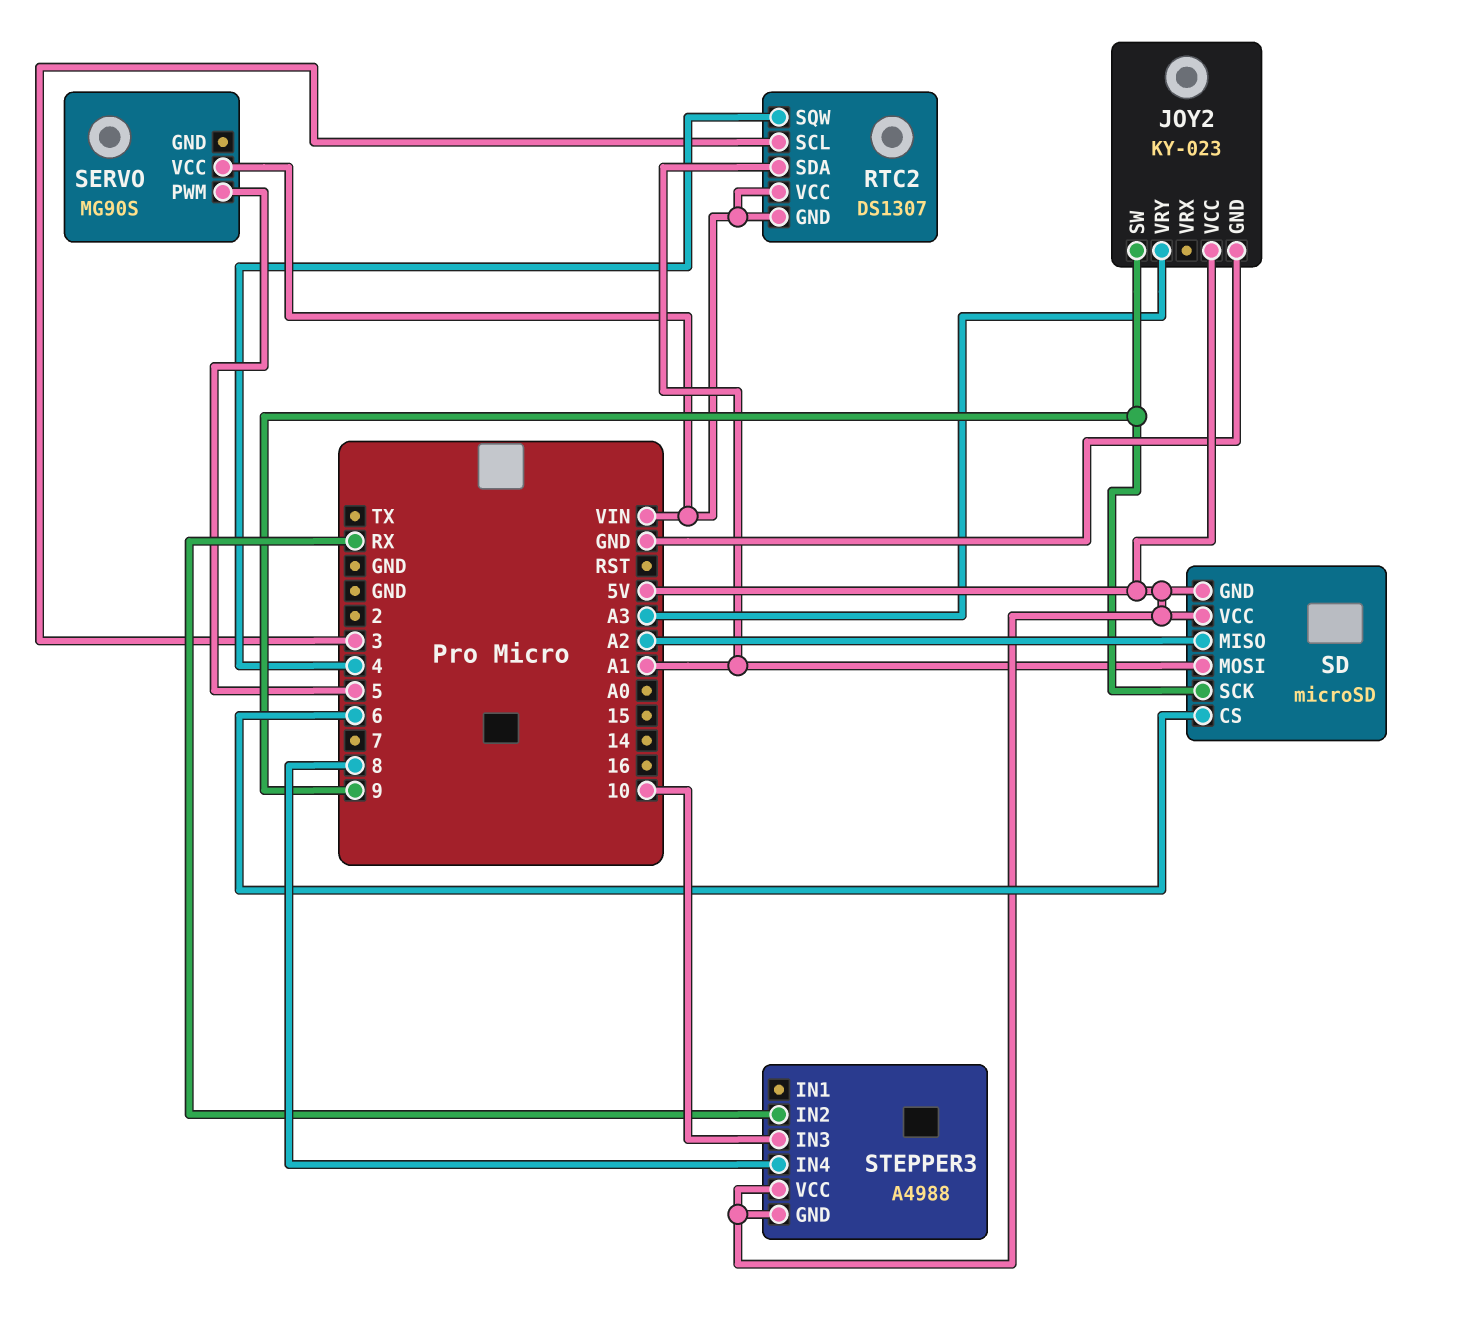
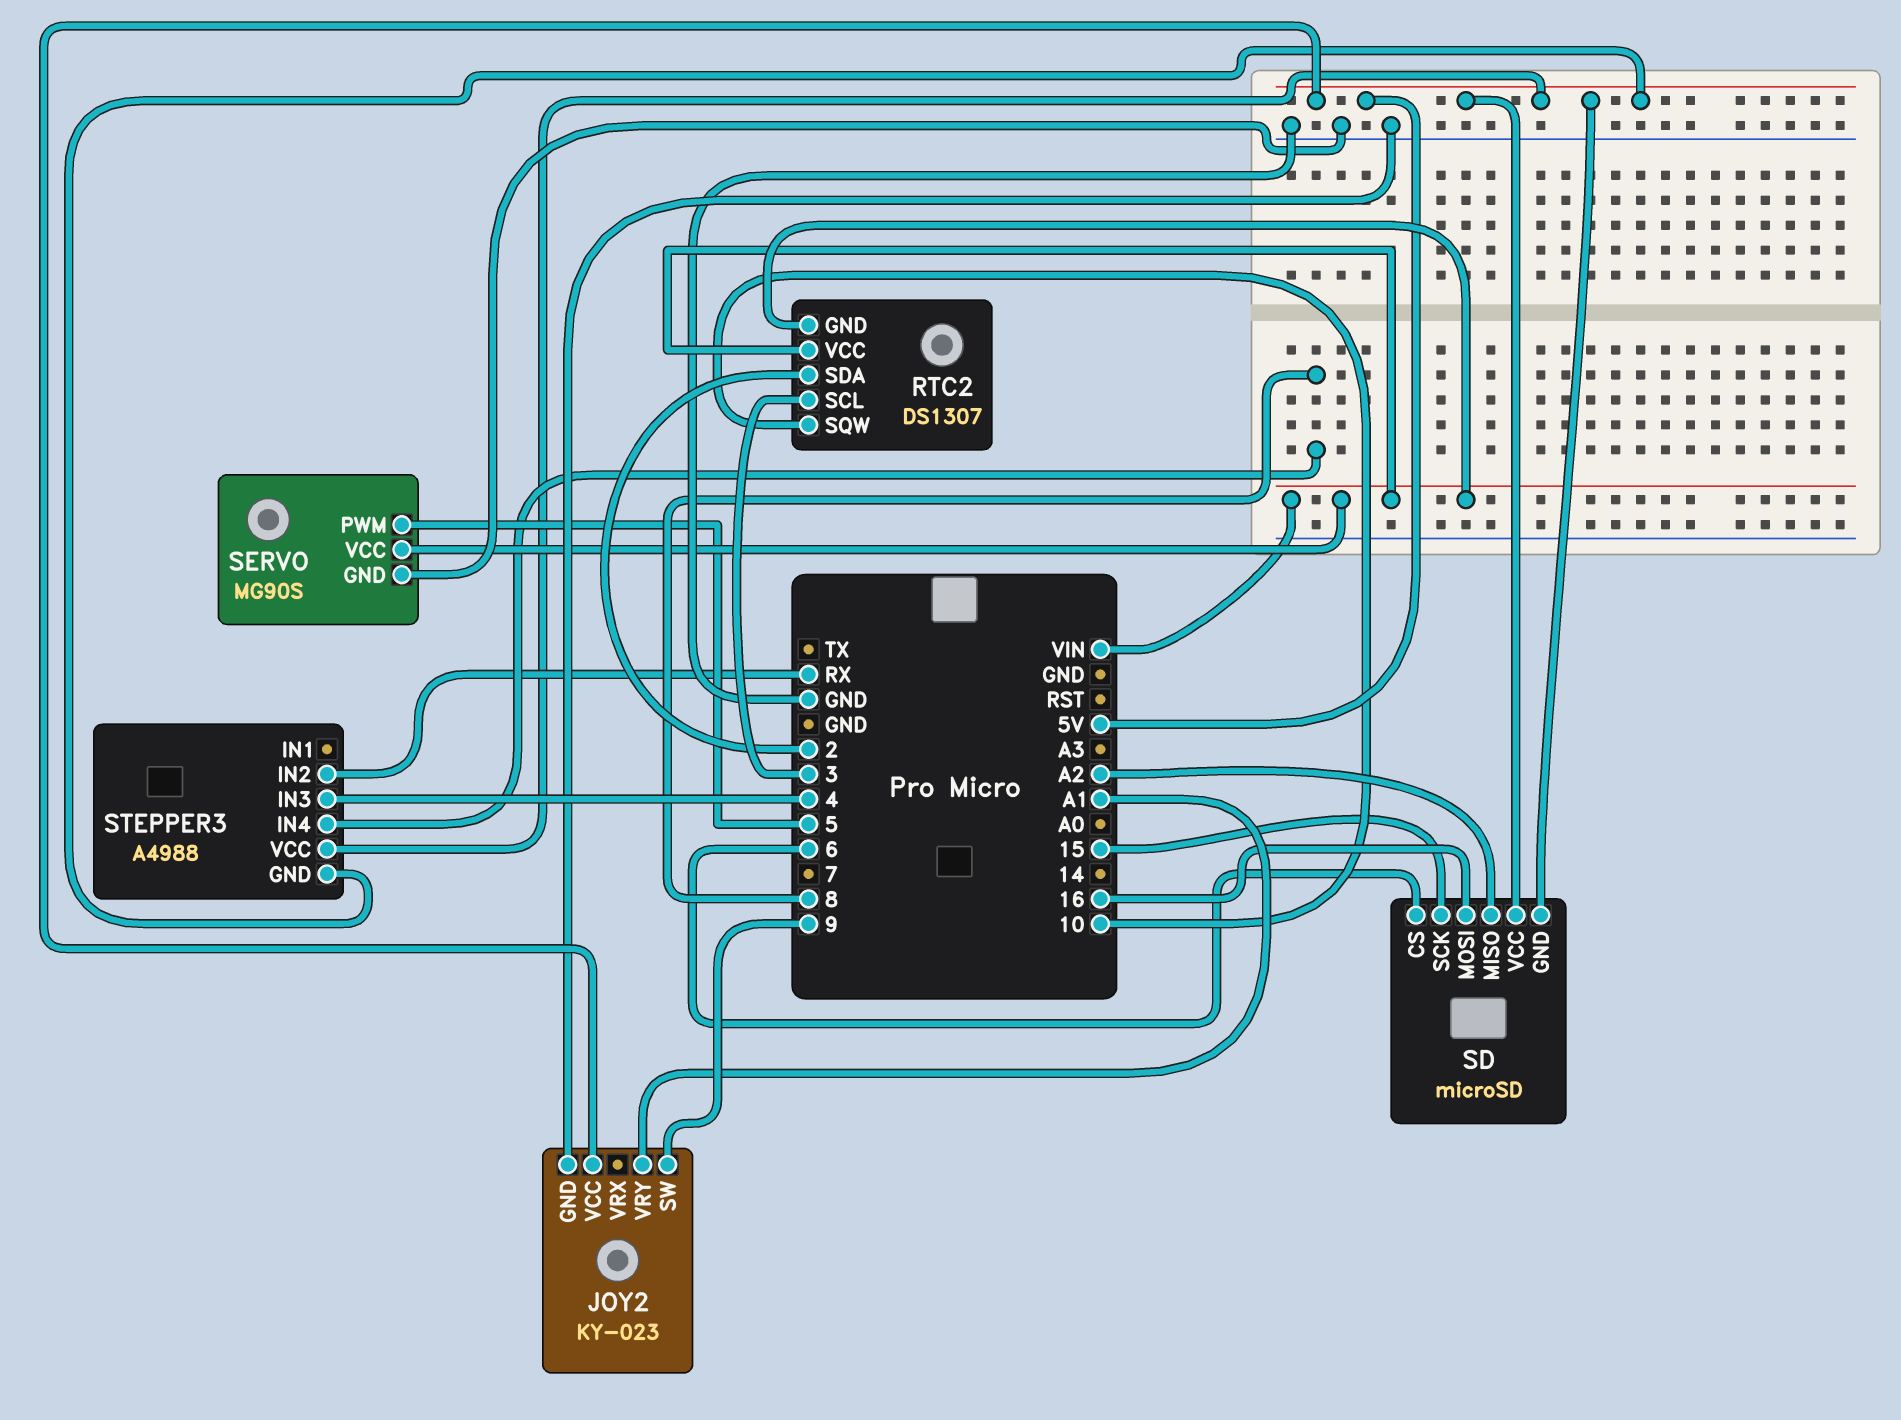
JOY2 pin VRY: A3 -> A1
RTC2 pin SDA: A1 -> 2
RTC2 pin SQW: 4 -> 10
SD pin MOSI: A1 -> 16
SD pin SCK: 9 -> 15
SERVO pin GND: none -> GND
STEPPER3 pin IN3: 10 -> 4

